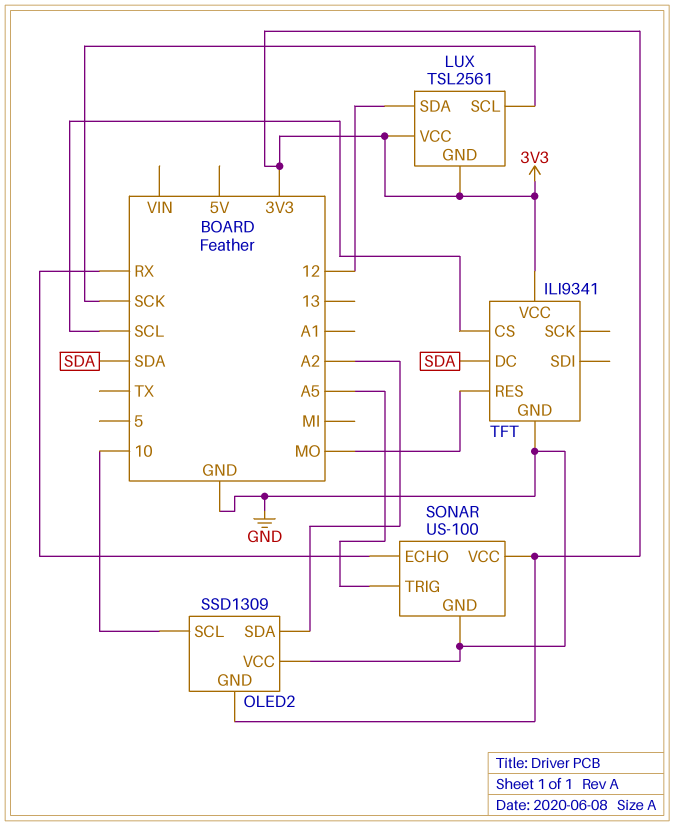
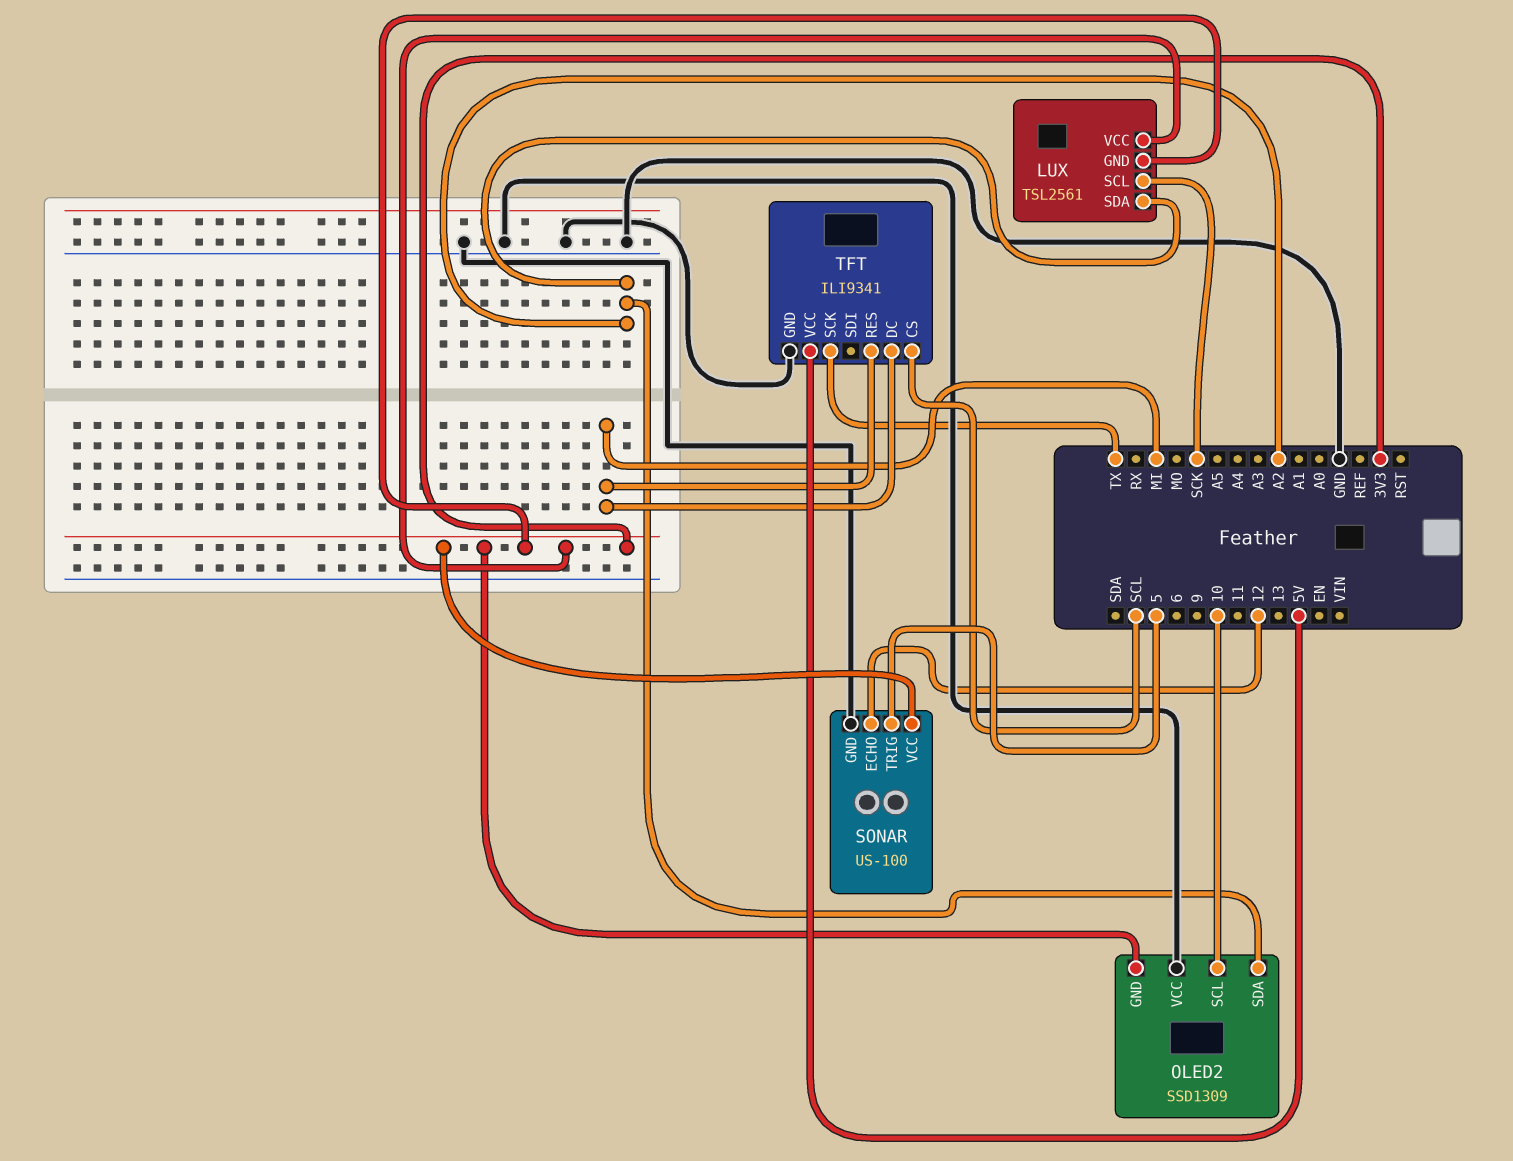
LUX pin SDA: 12 -> A2
SONAR pin ECHO: RX -> 12
SONAR pin TRIG: A5 -> 5
TFT pin DC: SDA -> MI
TFT pin RES: MO -> MI
TFT pin SCK: none -> TX
TFT pin VCC: 3V3 -> 5V

